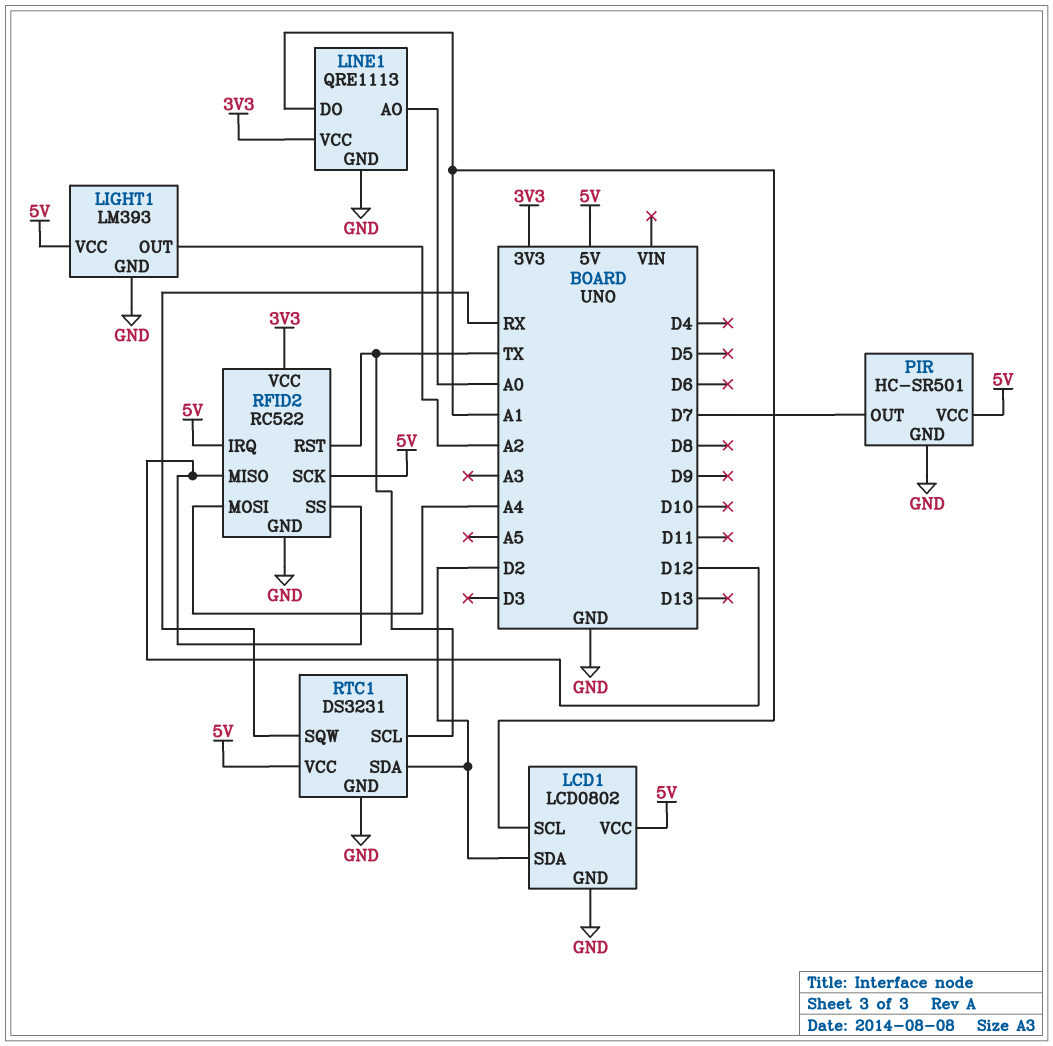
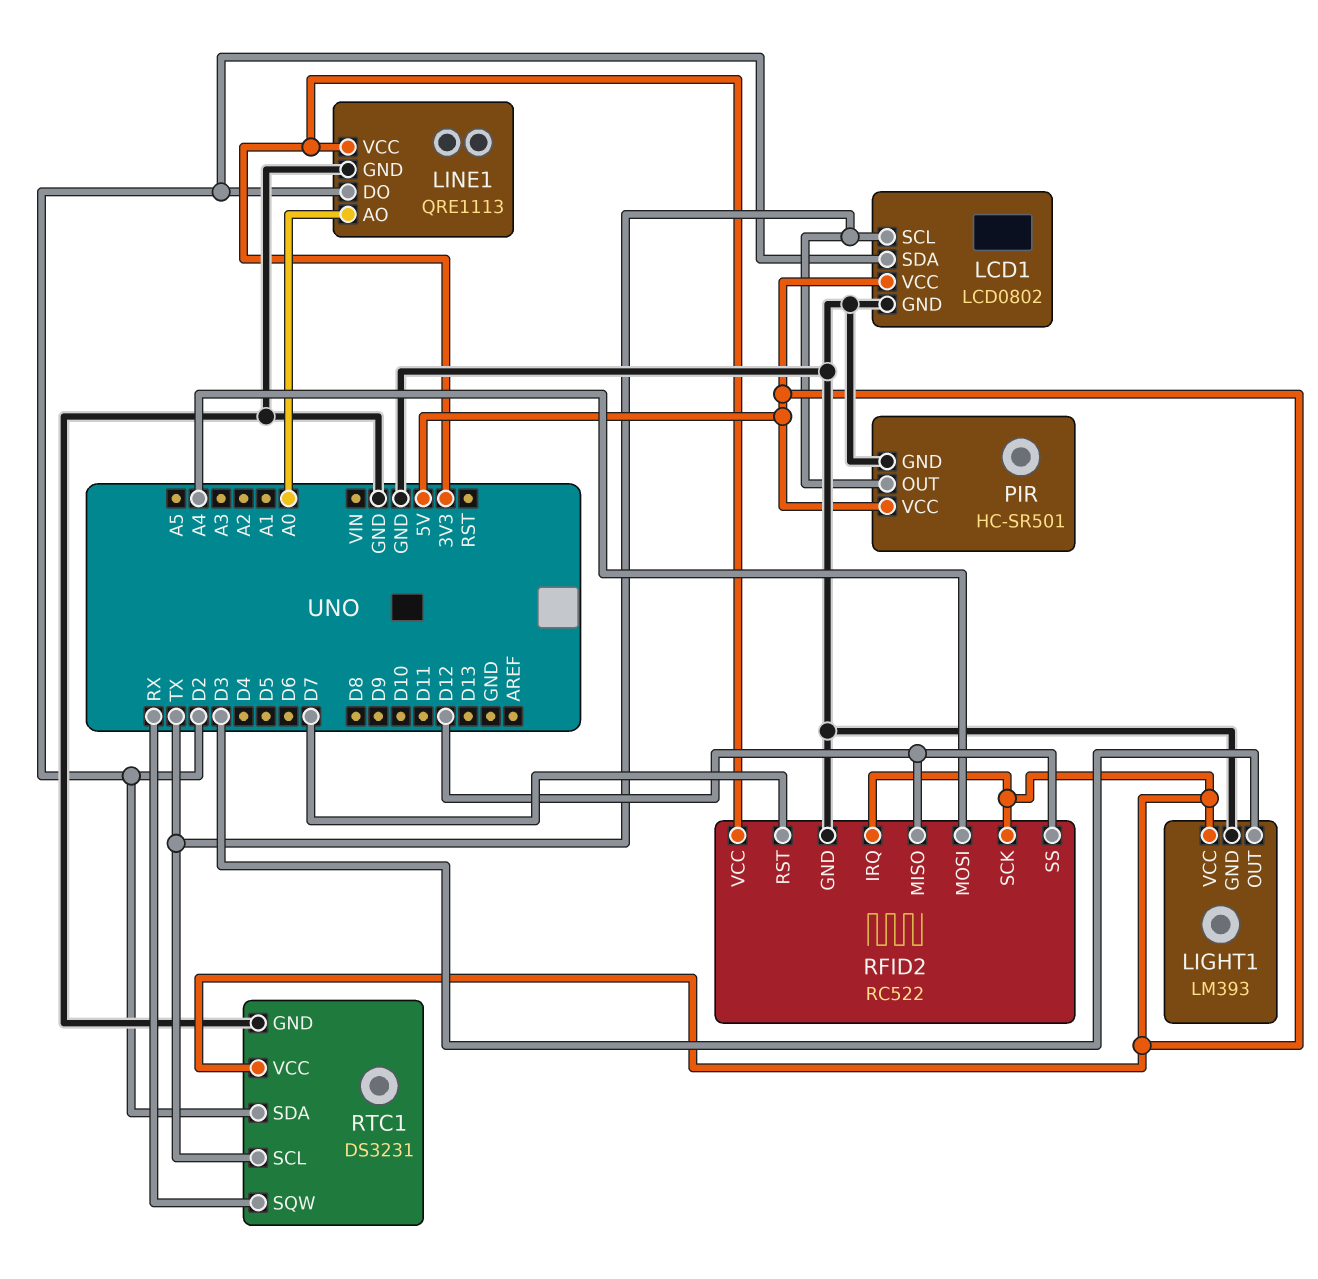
LCD1 pin SCL: A1 -> TX
LIGHT1 pin OUT: A2 -> D3
LINE1 pin DO: A1 -> D2
PIR pin OUT: D7 -> TX
RFID2 pin RST: TX -> D7

